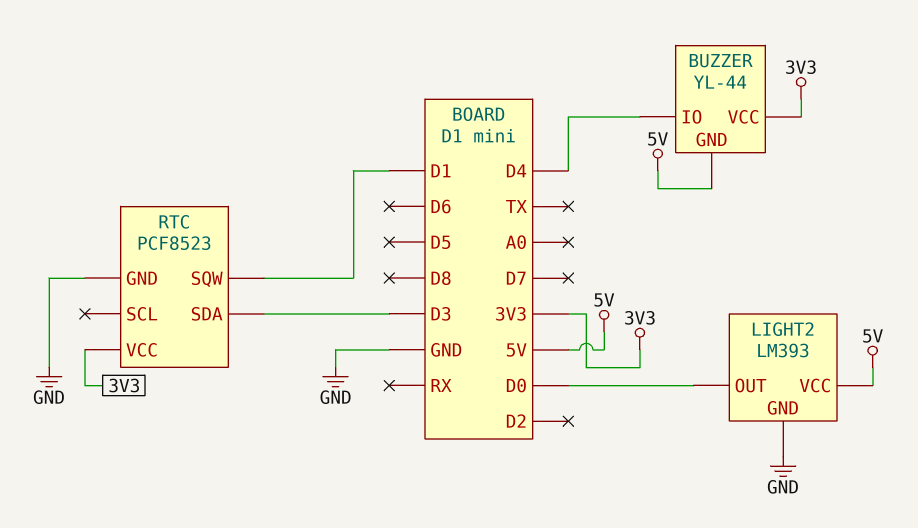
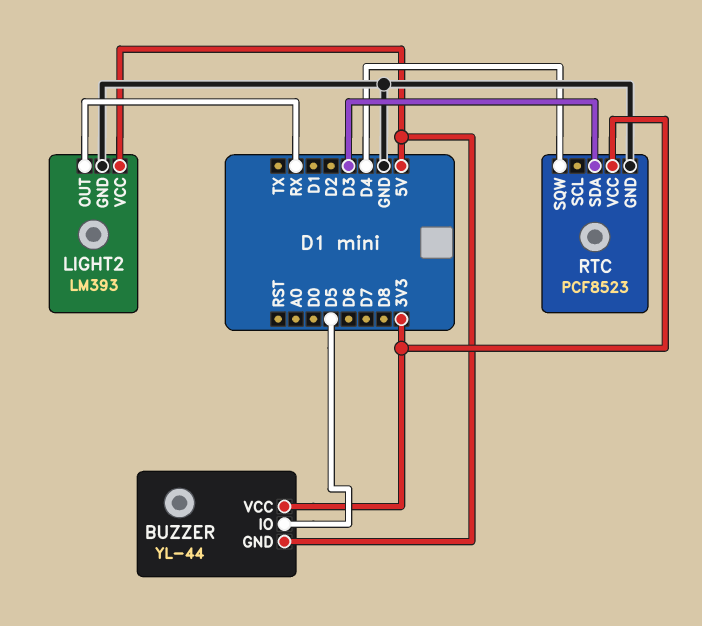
BUZZER pin IO: D4 -> D5
LIGHT2 pin OUT: D0 -> RX
RTC pin SQW: D1 -> D4

